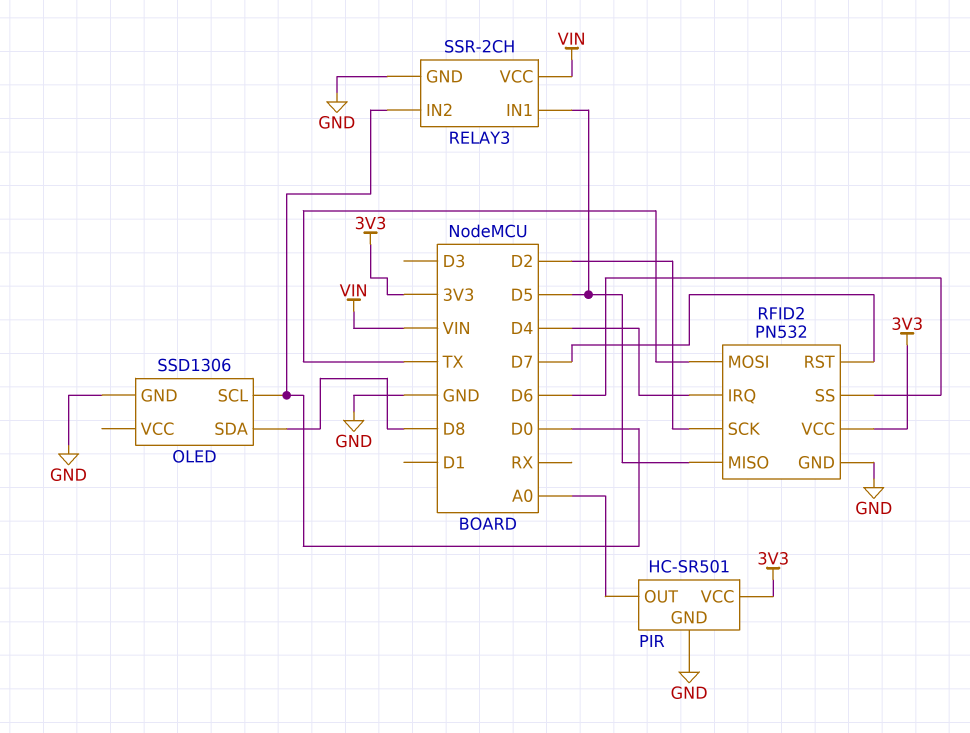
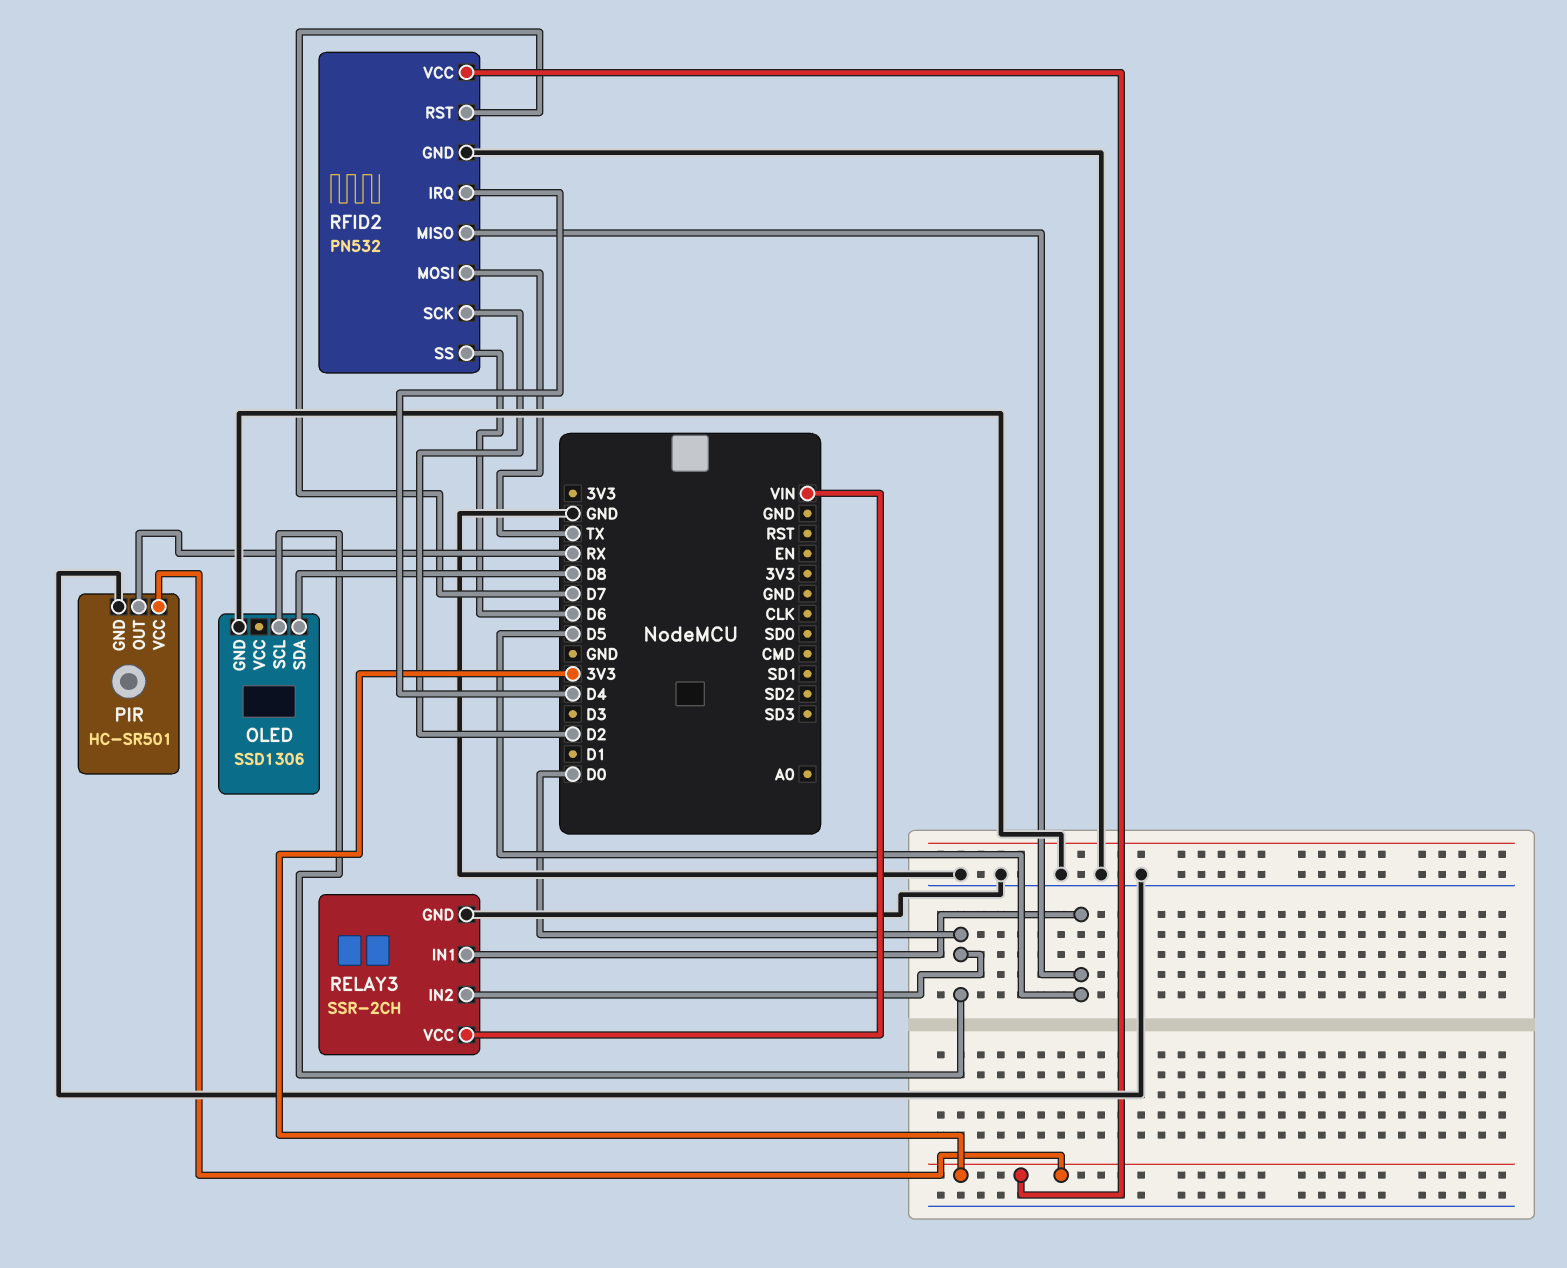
PIR pin OUT: A0 -> RX

